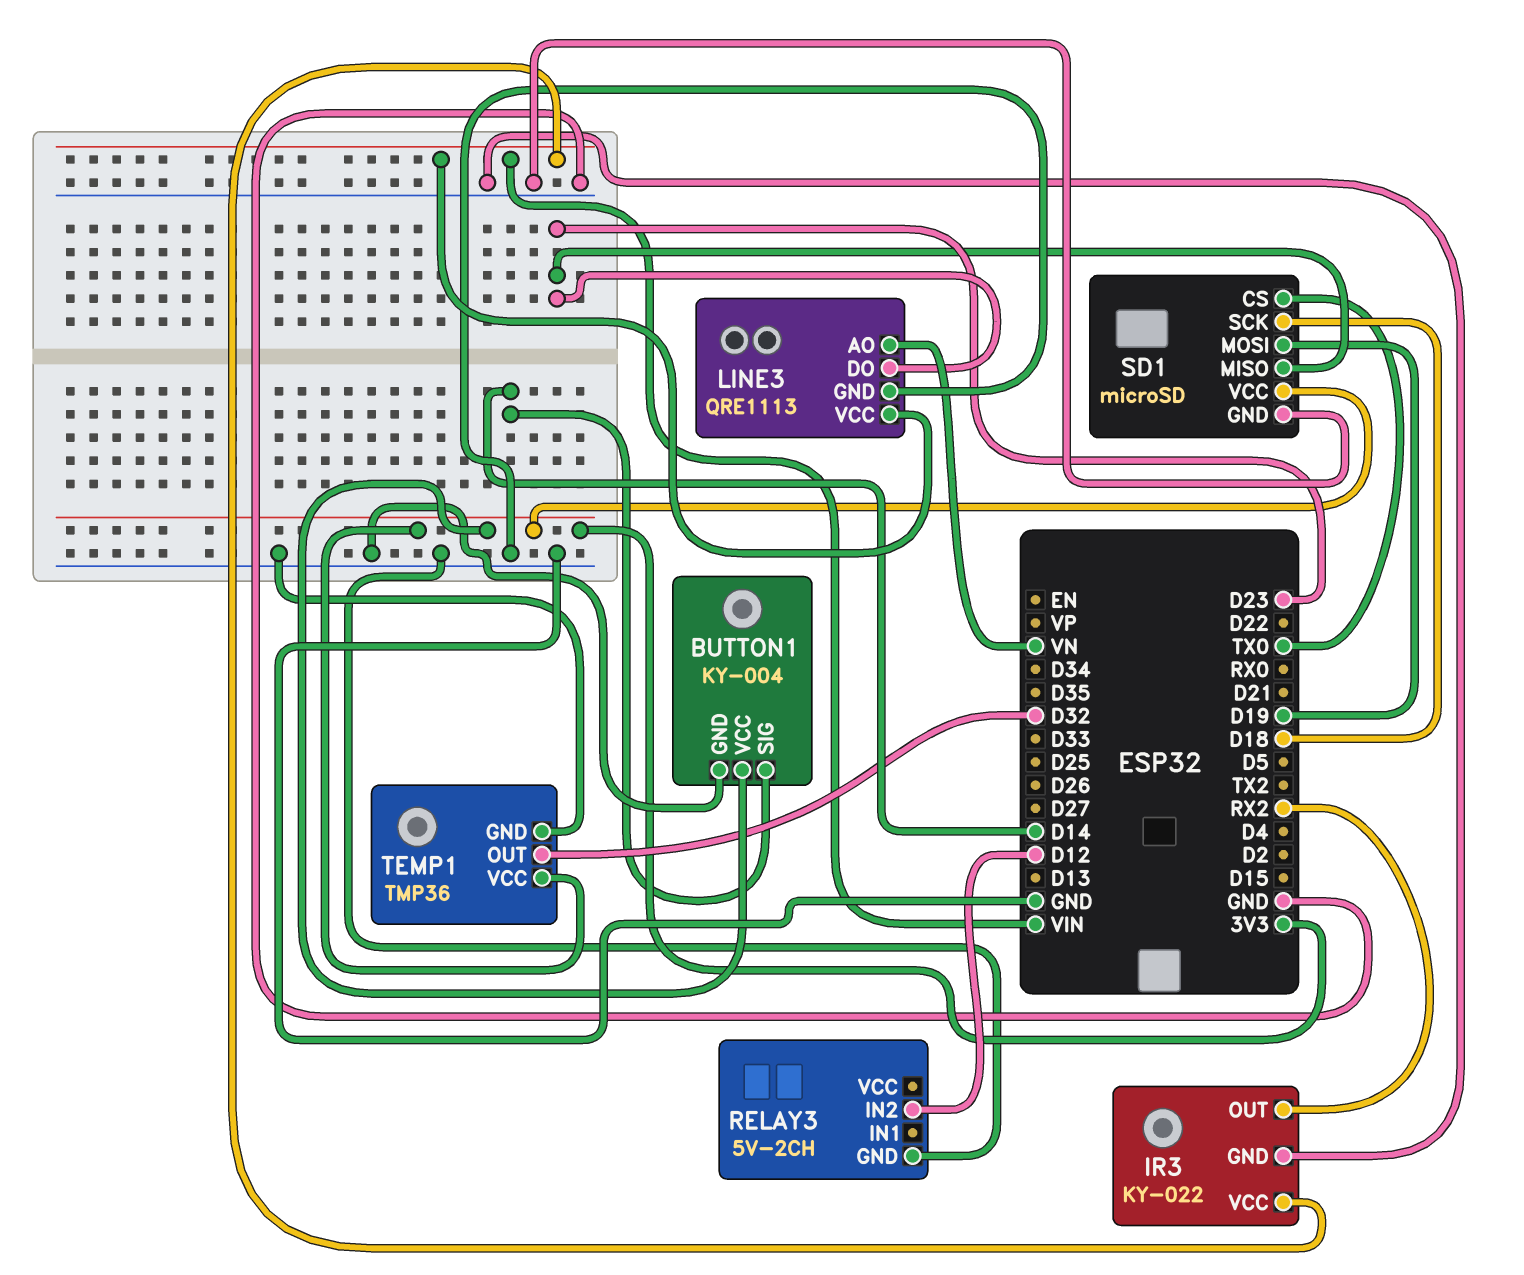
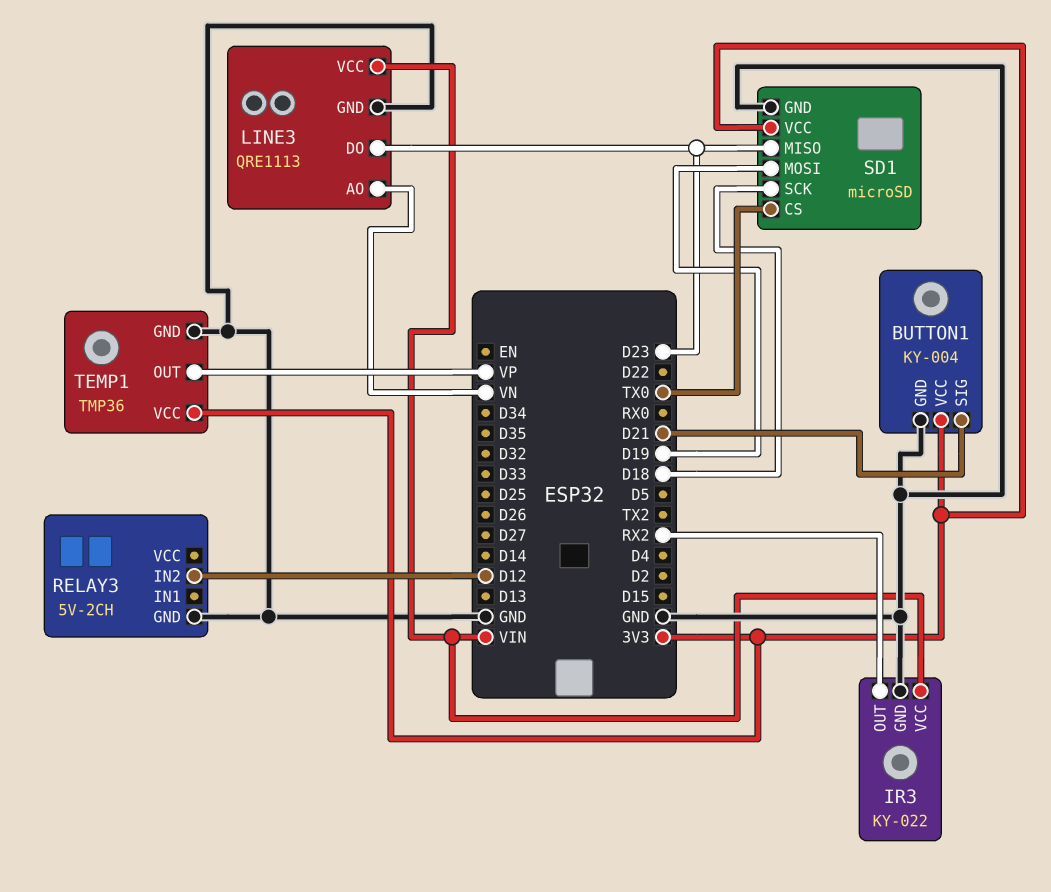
BUTTON1 pin SIG: D14 -> D21
TEMP1 pin OUT: D32 -> VP

